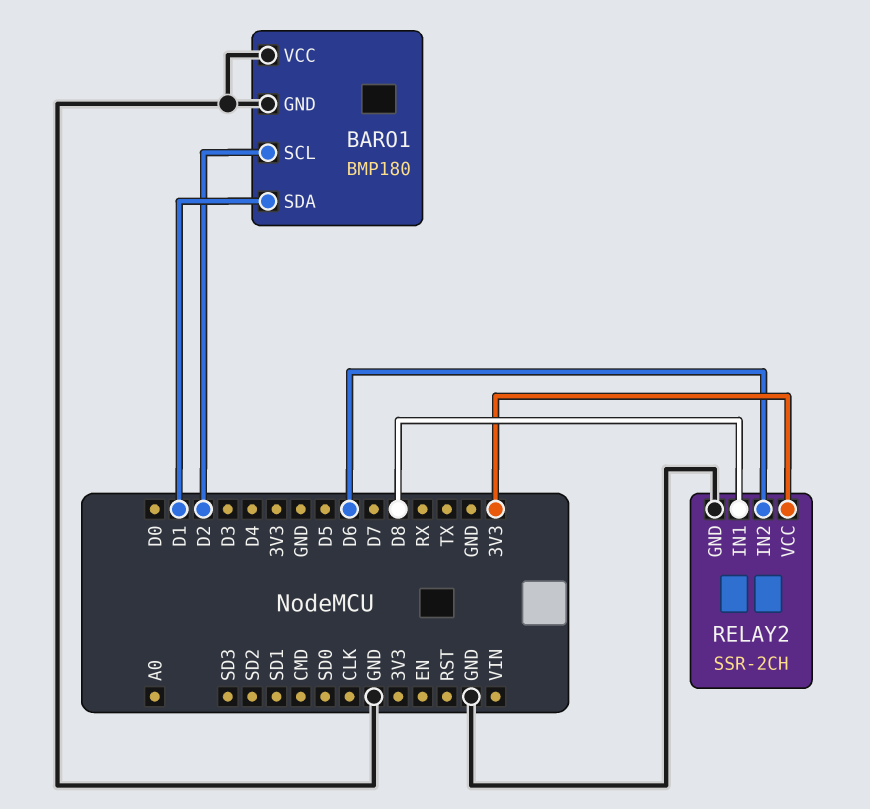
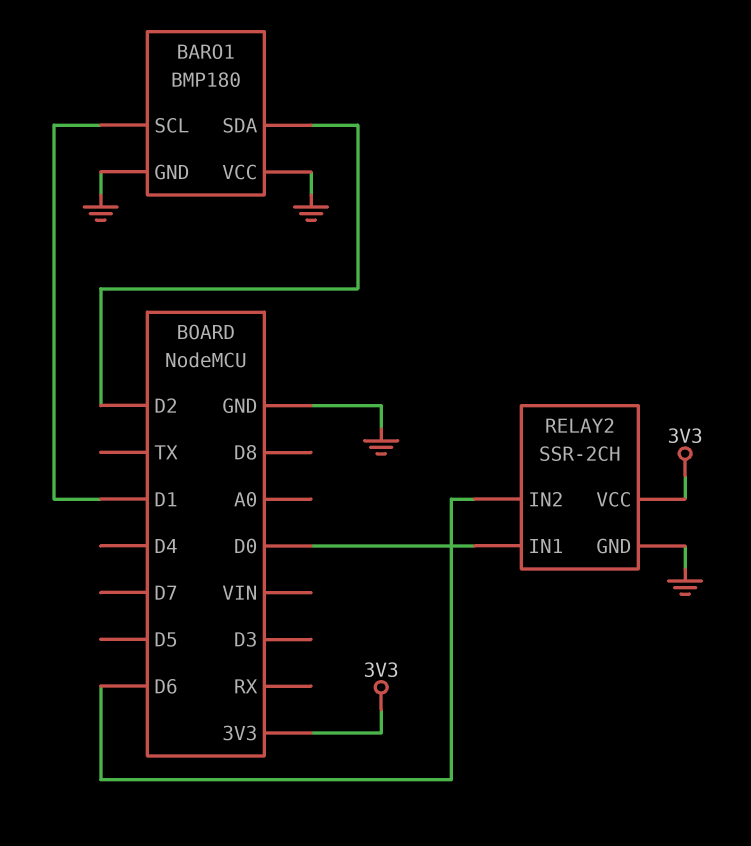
BARO1 pin SCL: D2 -> D1
BARO1 pin SDA: D1 -> D2
RELAY2 pin IN1: D8 -> D0

